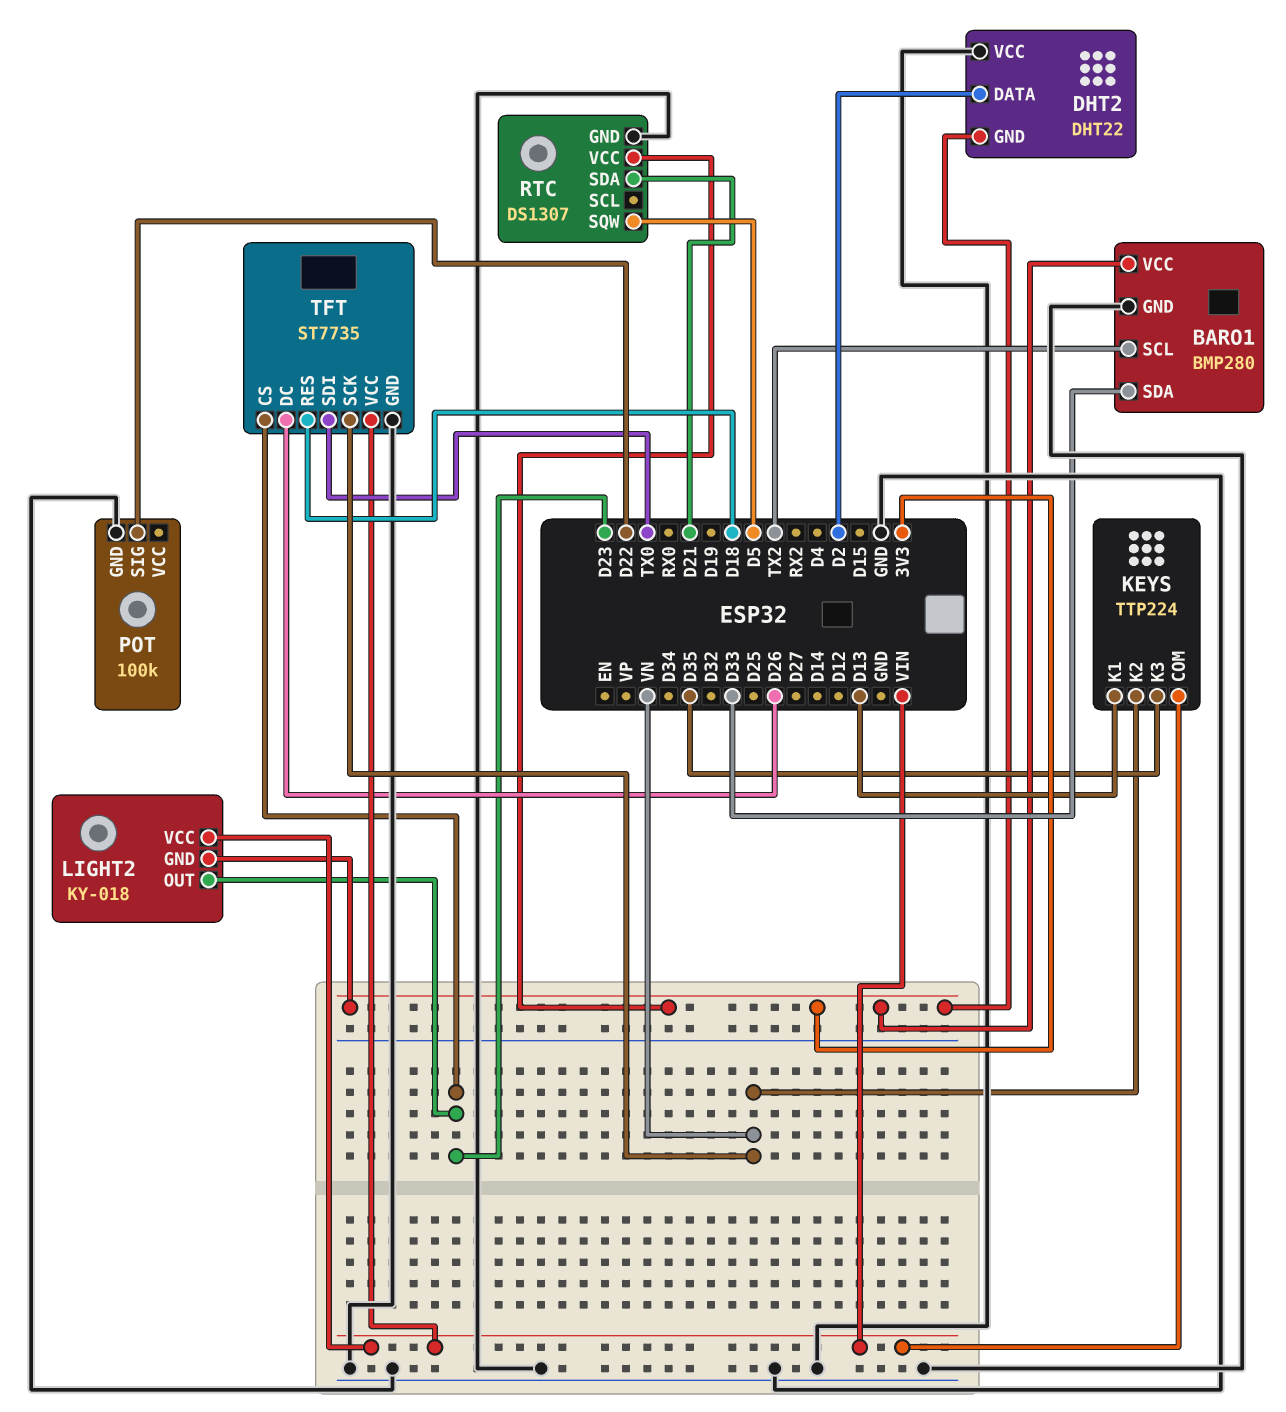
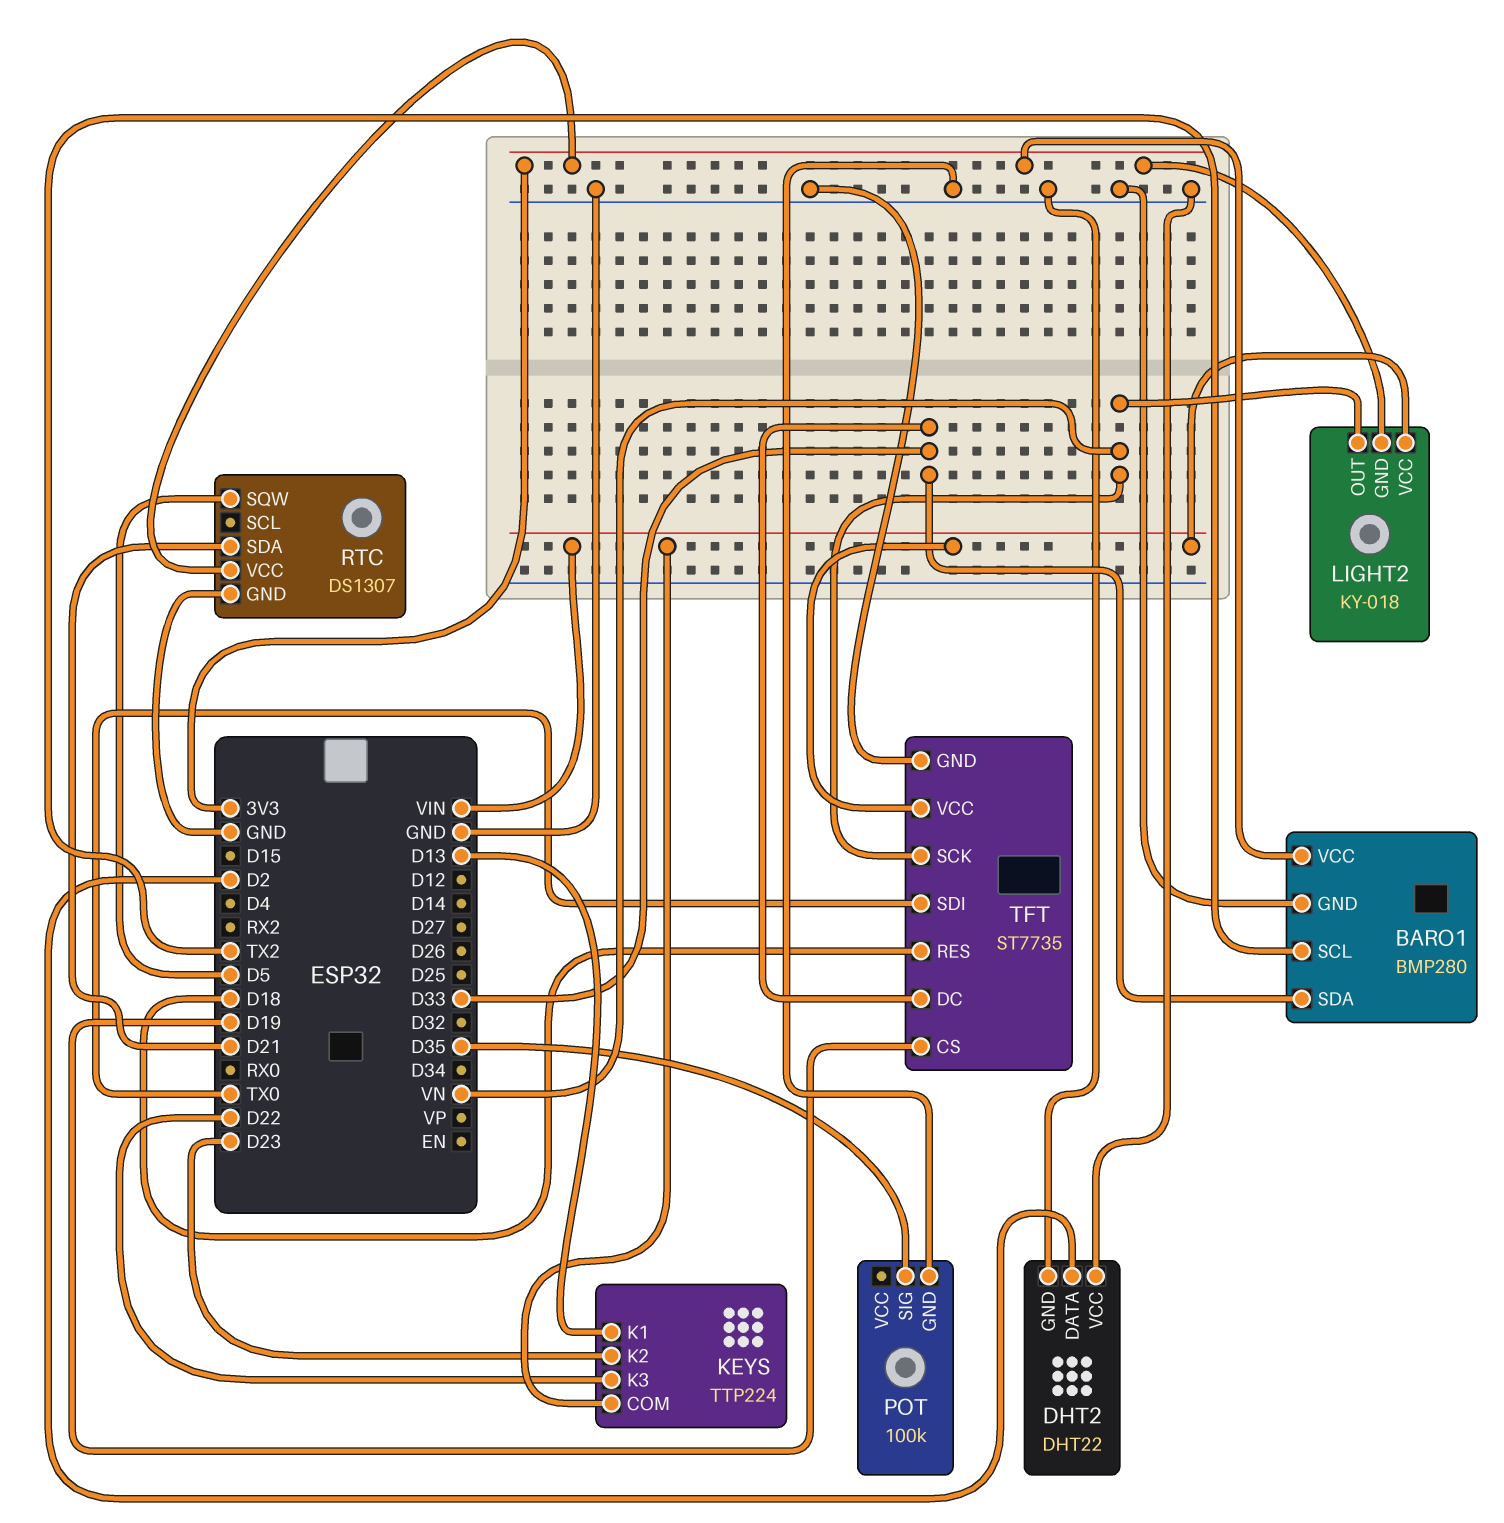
DHT2 pin GND: 3V3 -> GND
KEYS pin K2: VN -> D23
KEYS pin K3: D35 -> D22
LIGHT2 pin OUT: D23 -> VN
POT pin SIG: D22 -> D35
TFT pin CS: D23 -> D19
TFT pin DC: D26 -> D33

